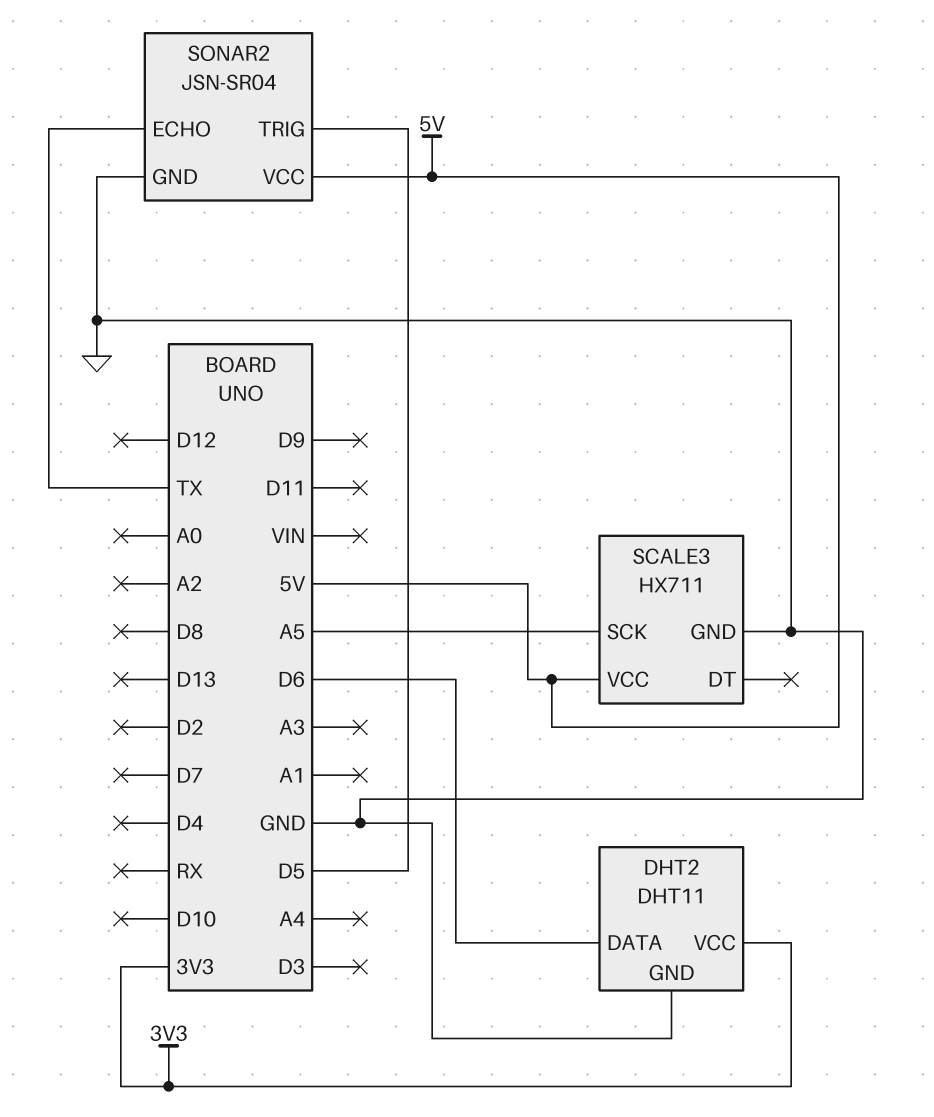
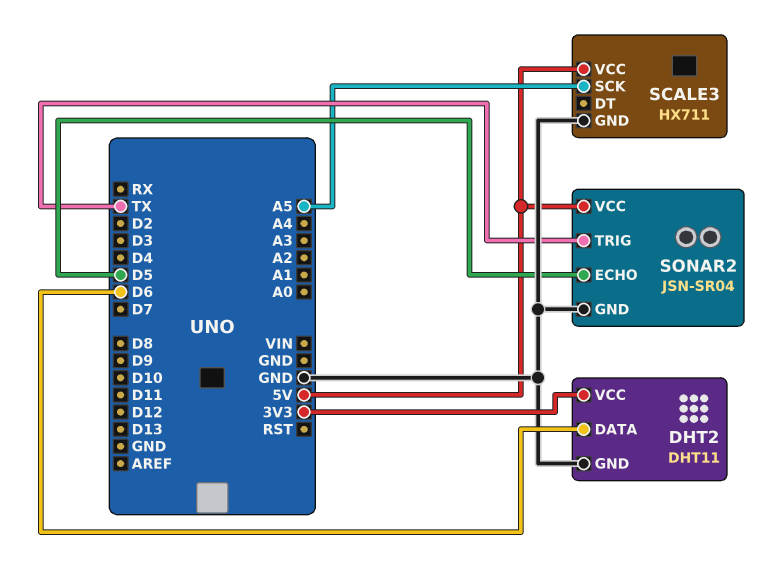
SONAR2 pin ECHO: TX -> D5
SONAR2 pin TRIG: D5 -> TX

